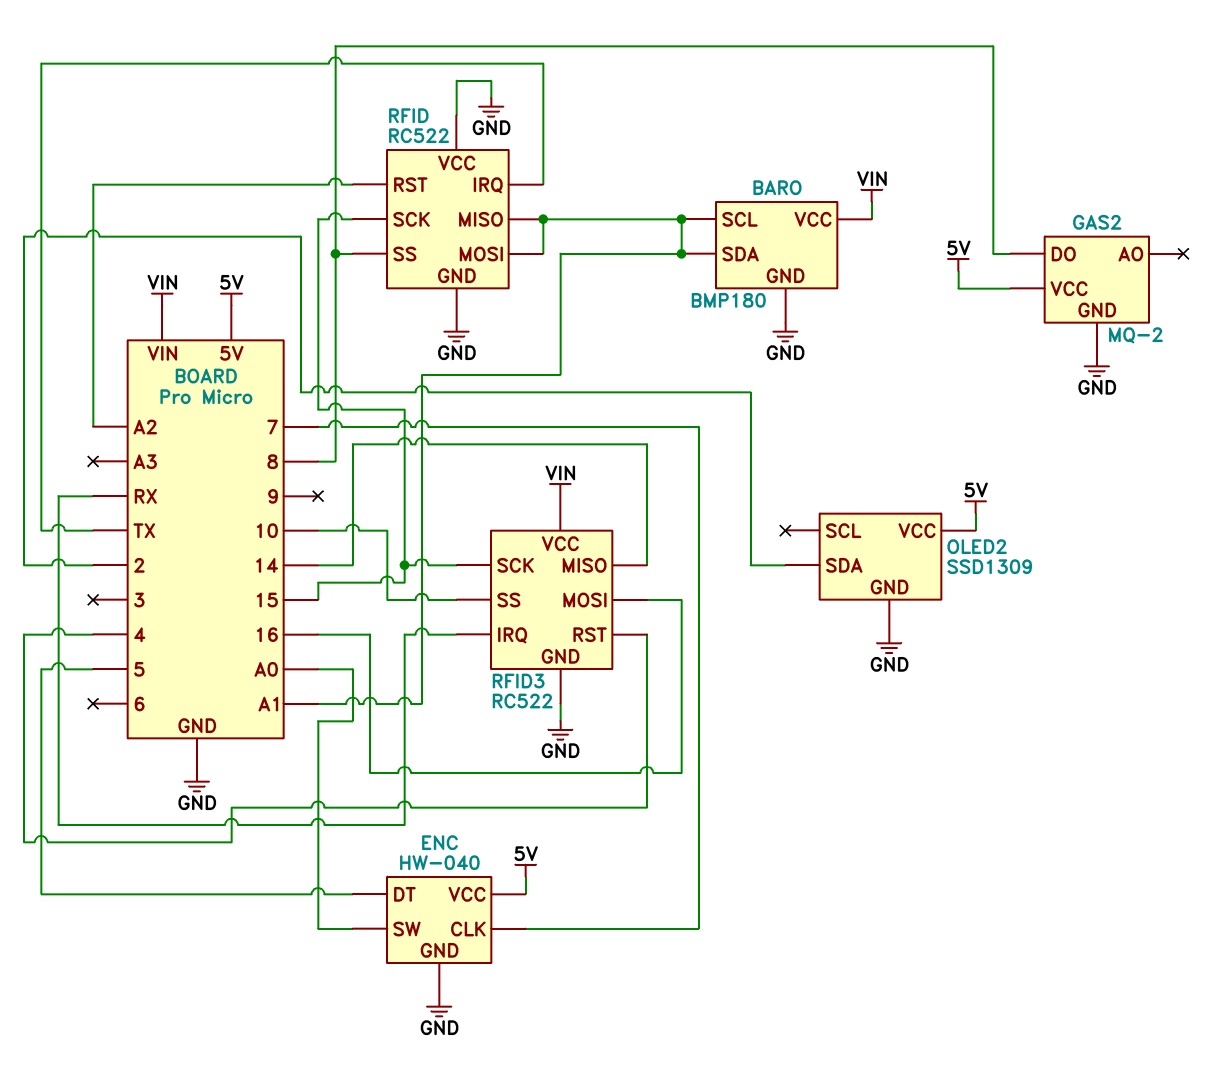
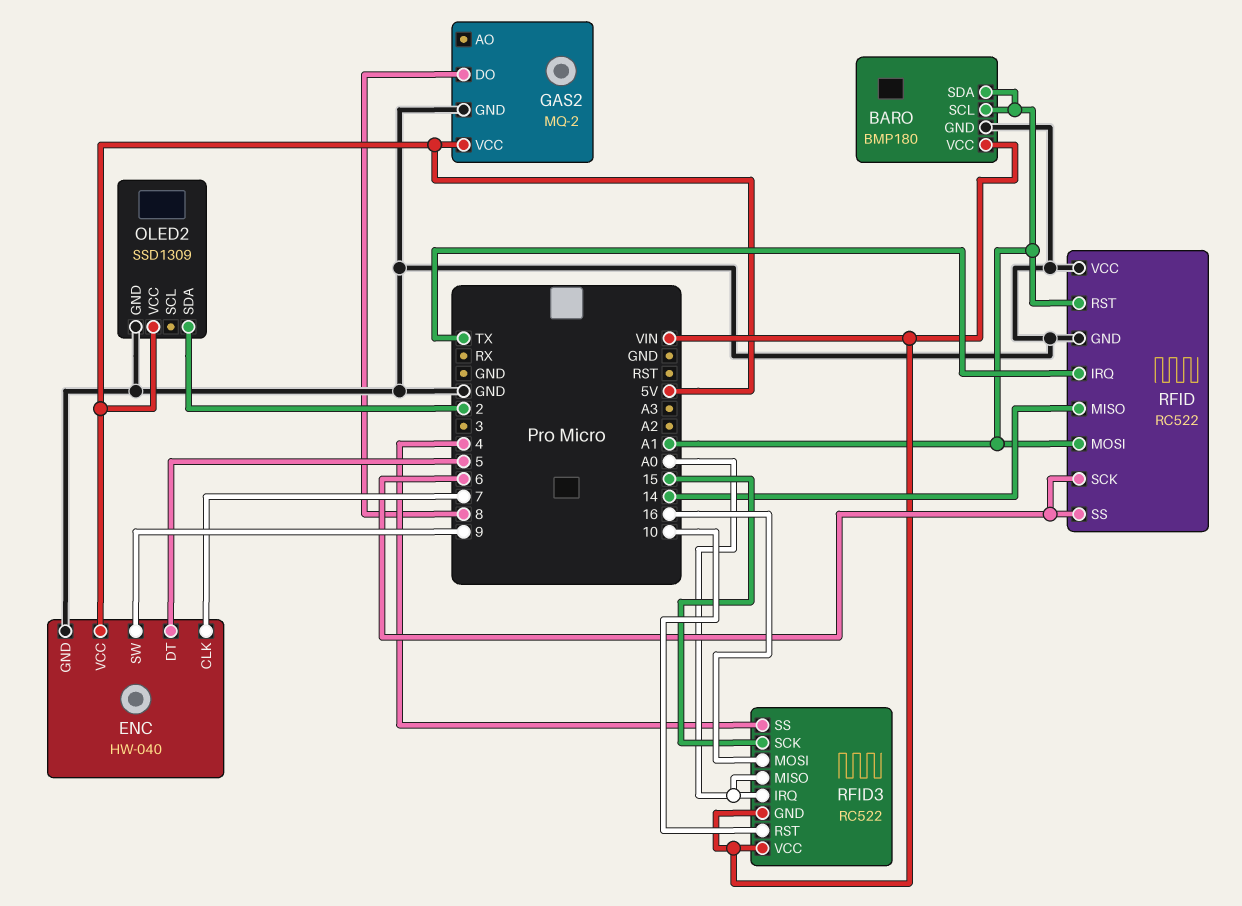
ENC pin SW: A0 -> 9
RFID pin MISO: A1 -> 14
RFID pin RST: A2 -> A1
RFID pin SCK: 15 -> 6
RFID pin SS: 8 -> 6
RFID3 pin GND: GND -> VIN
RFID3 pin IRQ: RX -> A0
RFID3 pin MISO: 14 -> A0
RFID3 pin RST: 4 -> 10
RFID3 pin SS: 10 -> 4

